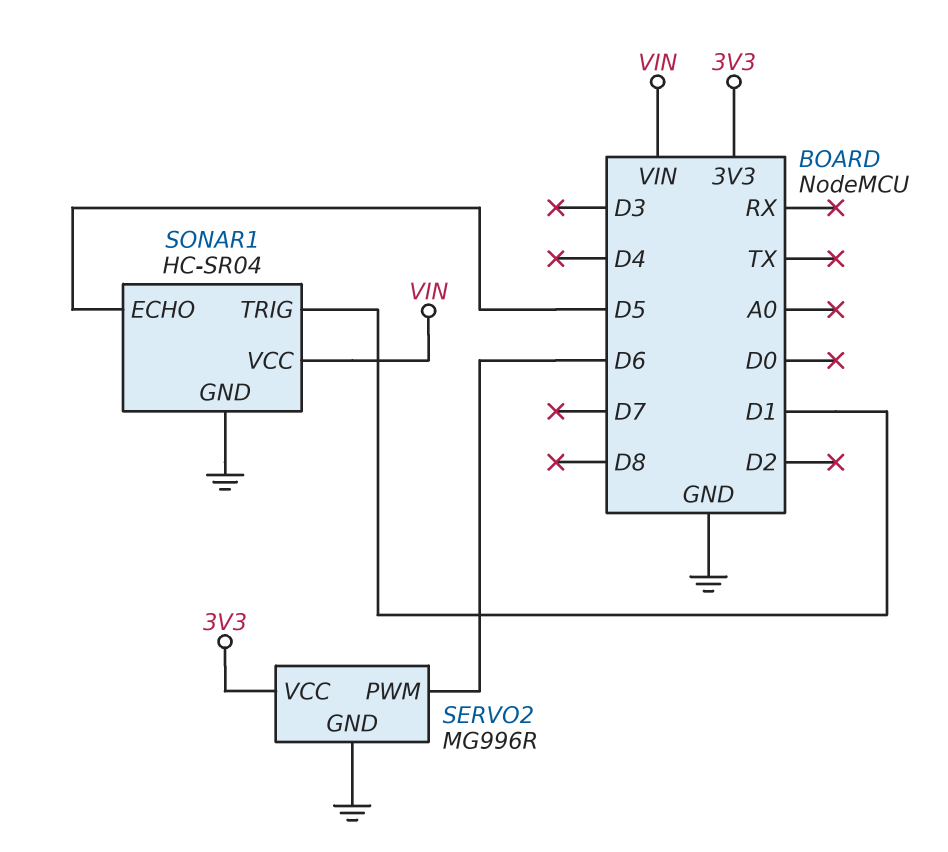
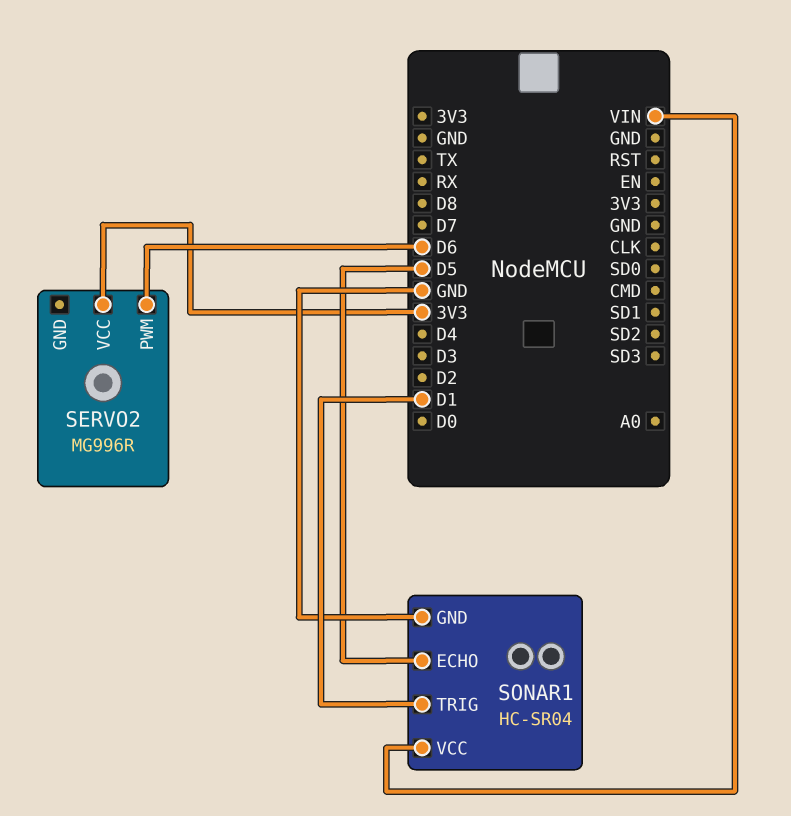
SERVO2 pin GND: GND -> none

